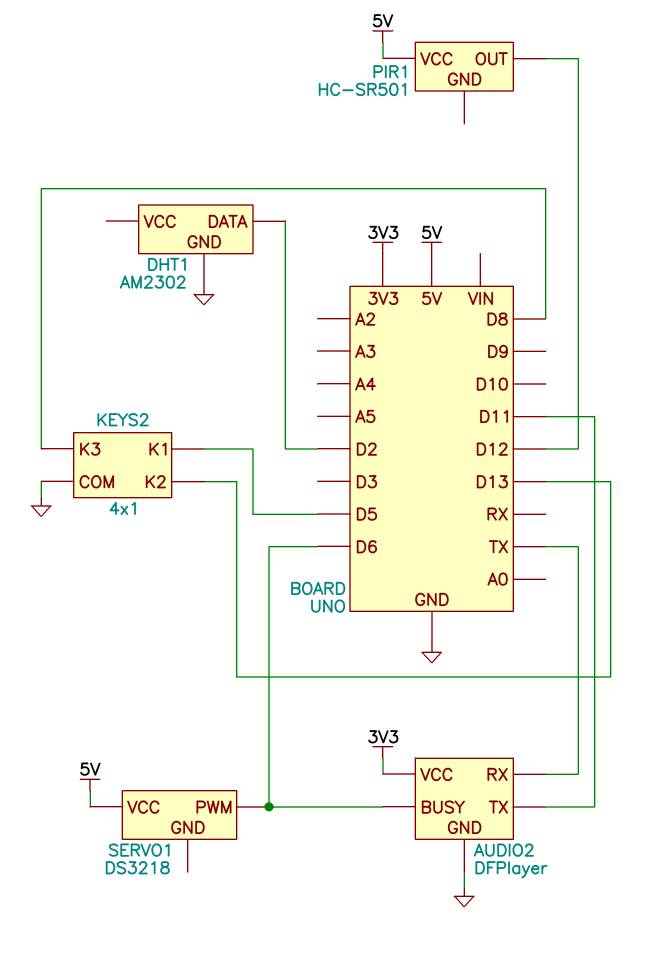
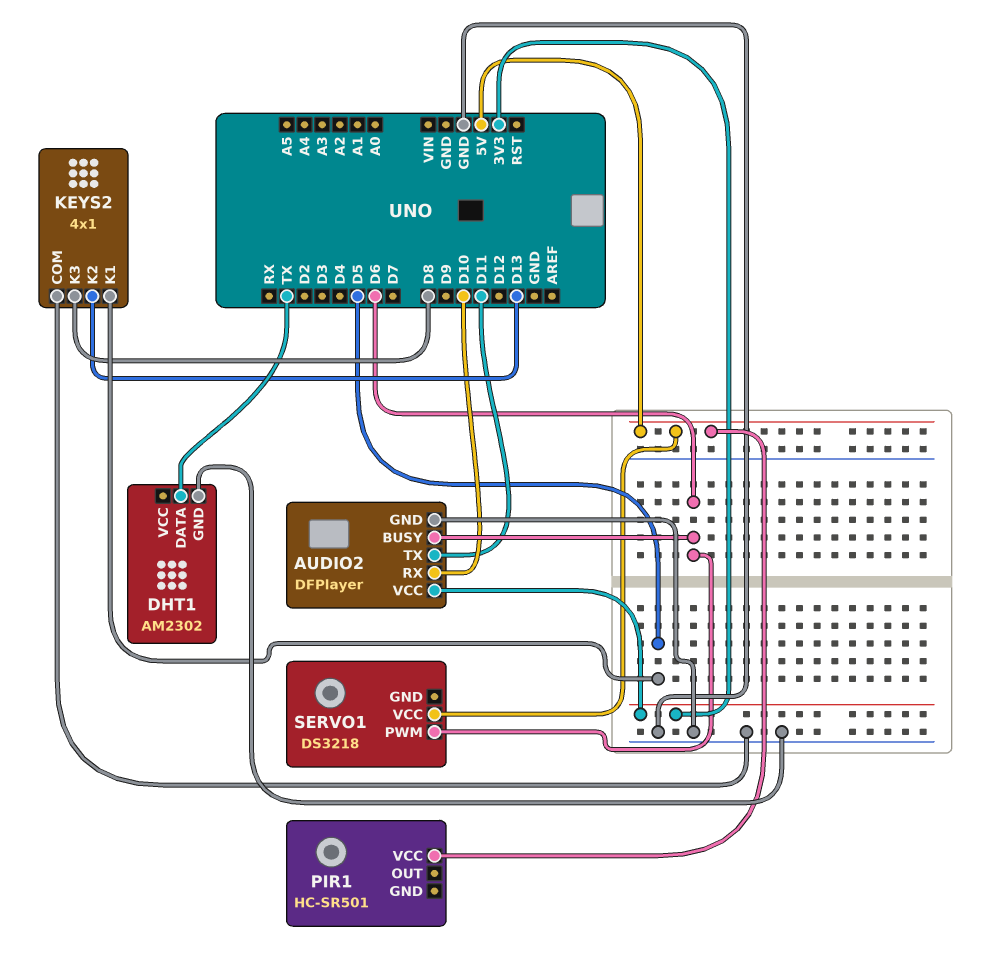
AUDIO2 pin RX: TX -> D10
DHT1 pin DATA: D2 -> TX
PIR1 pin OUT: D12 -> none

